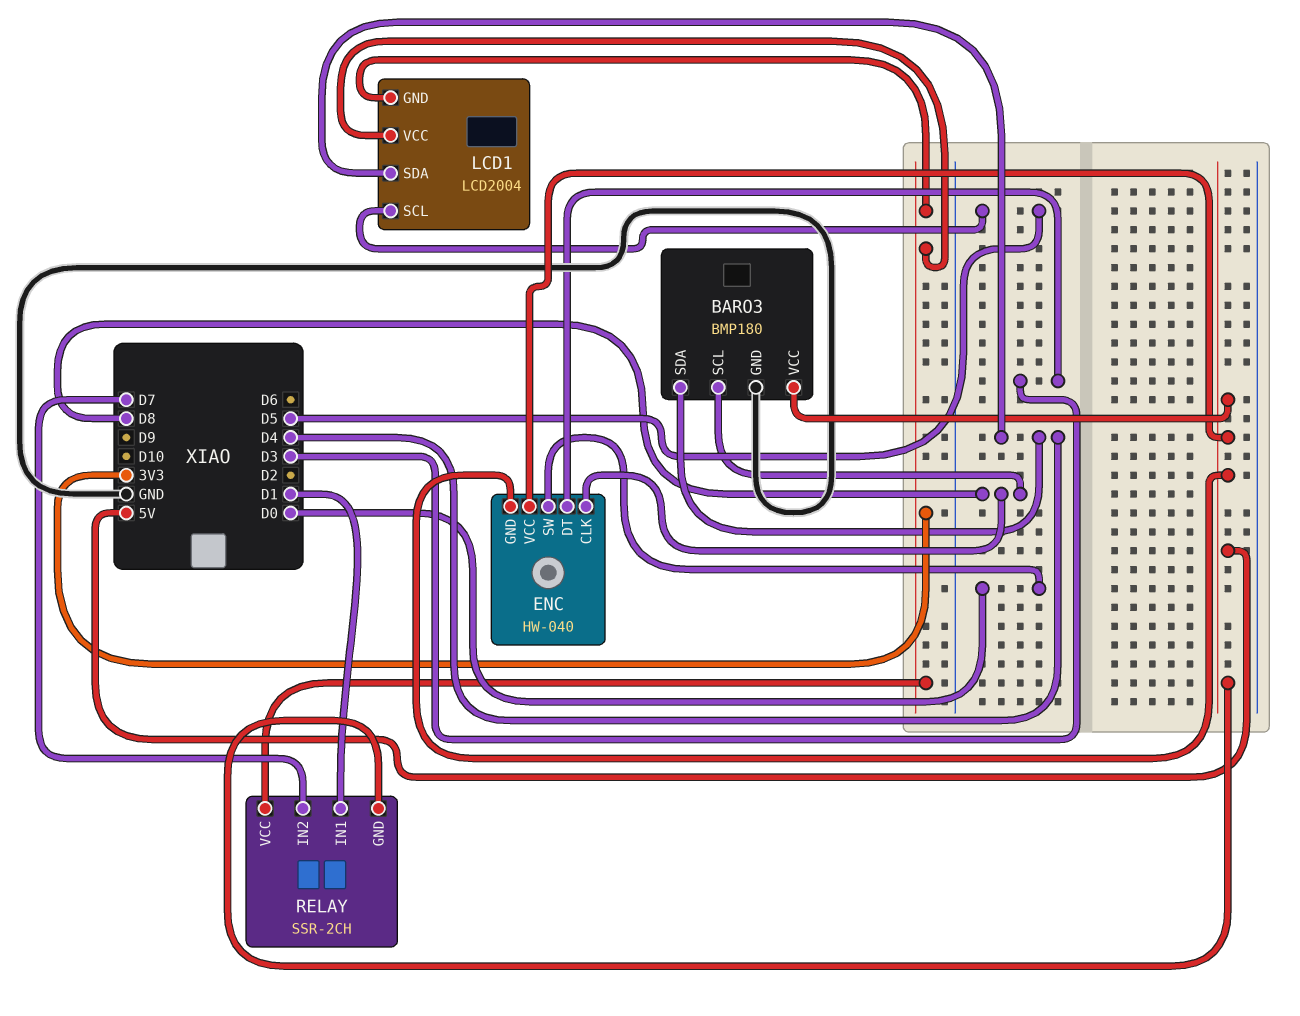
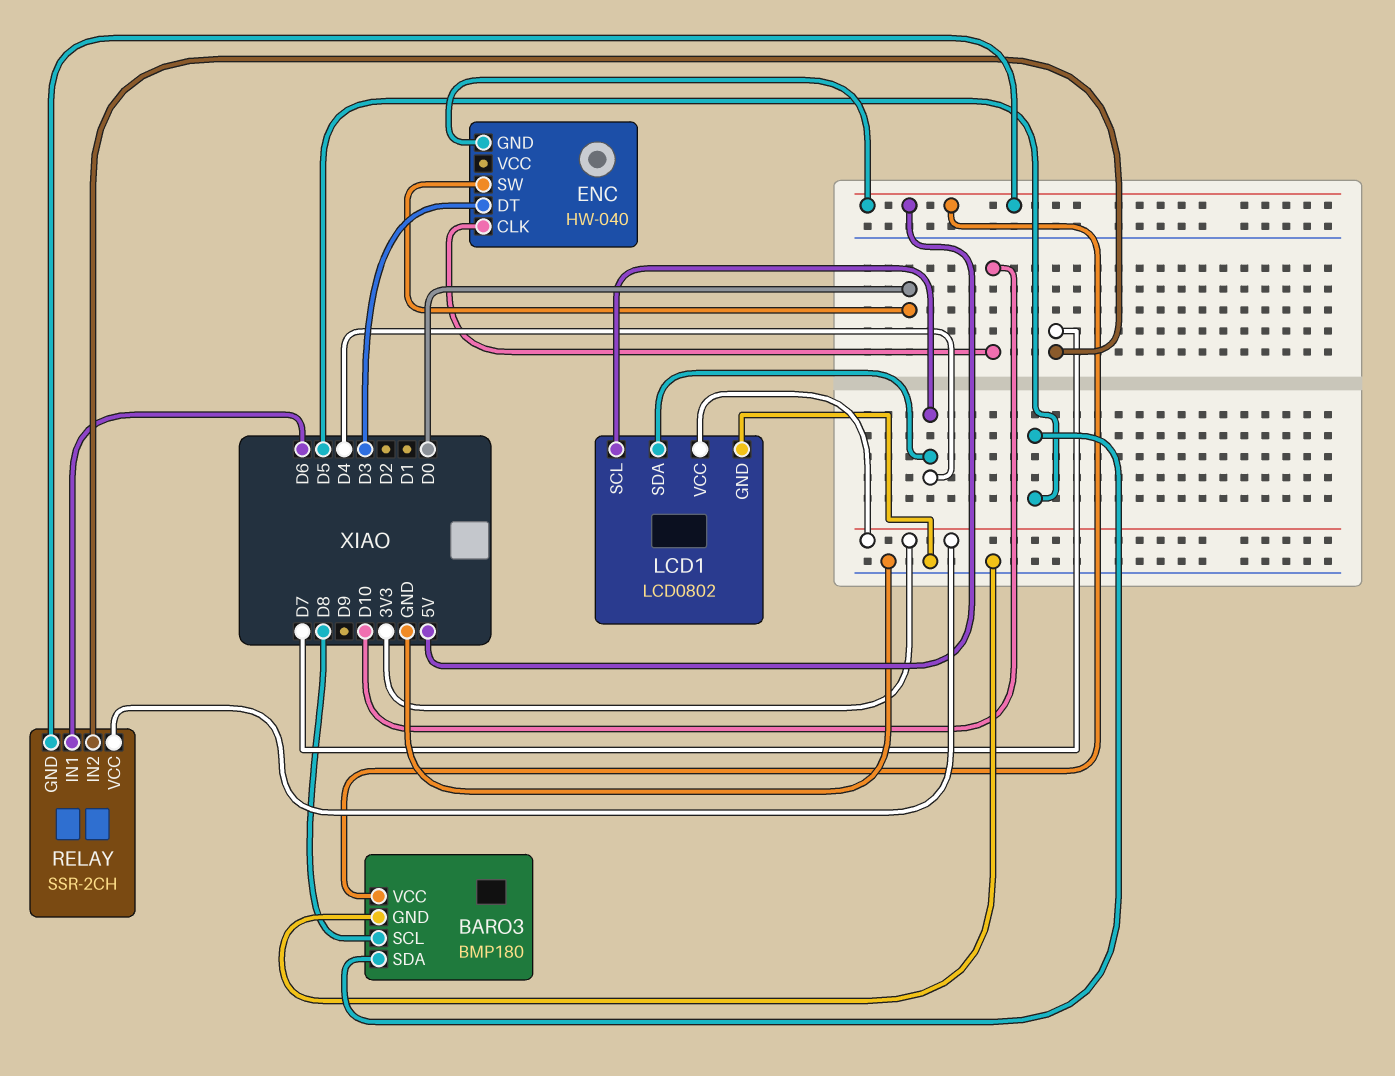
BARO3 pin SDA: D4 -> D5
ENC pin CLK: D8 -> D10
ENC pin VCC: 5V -> none
LCD1: LCD2004 -> LCD0802
LCD1 pin GND: 3V3 -> GND
LCD1 pin SCL: D5 -> D4
RELAY pin IN1: D1 -> D6

